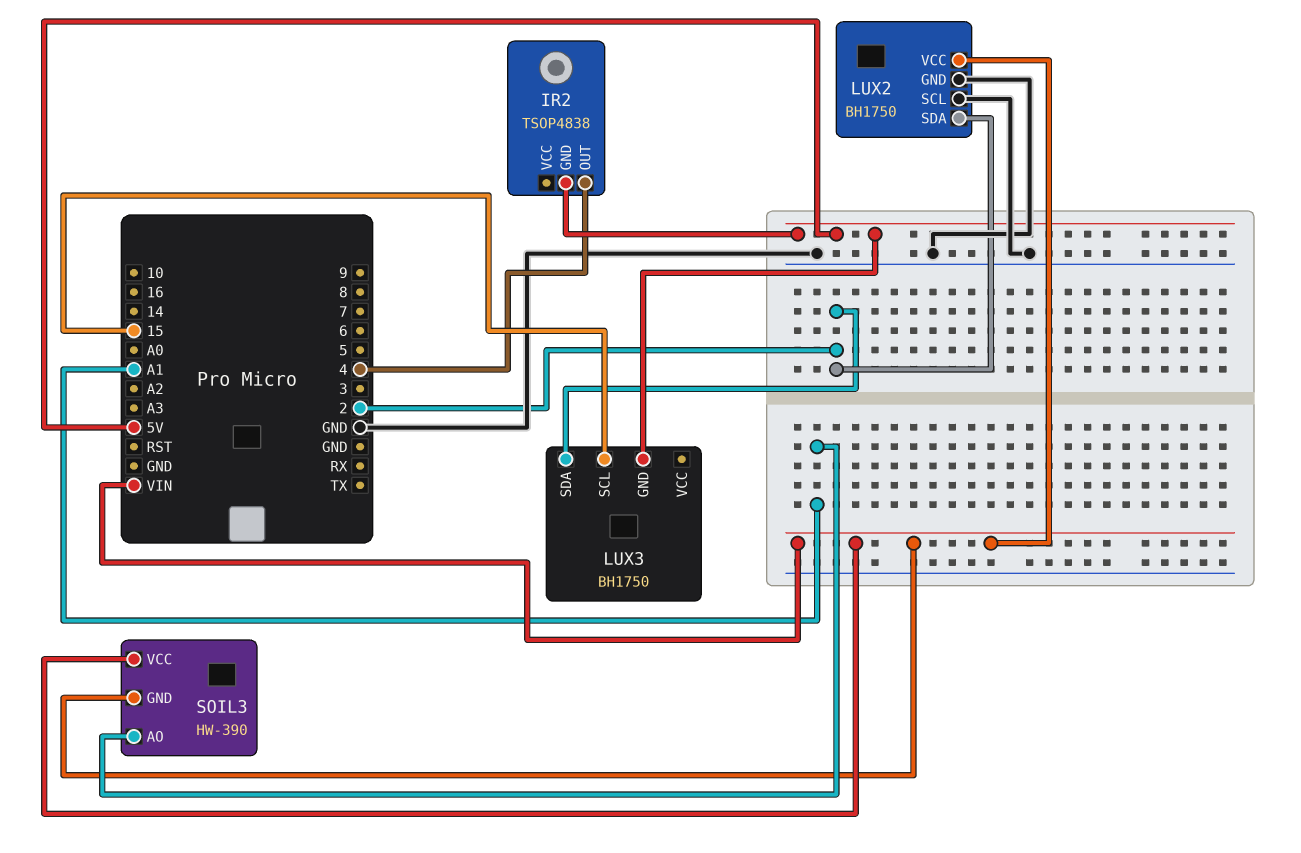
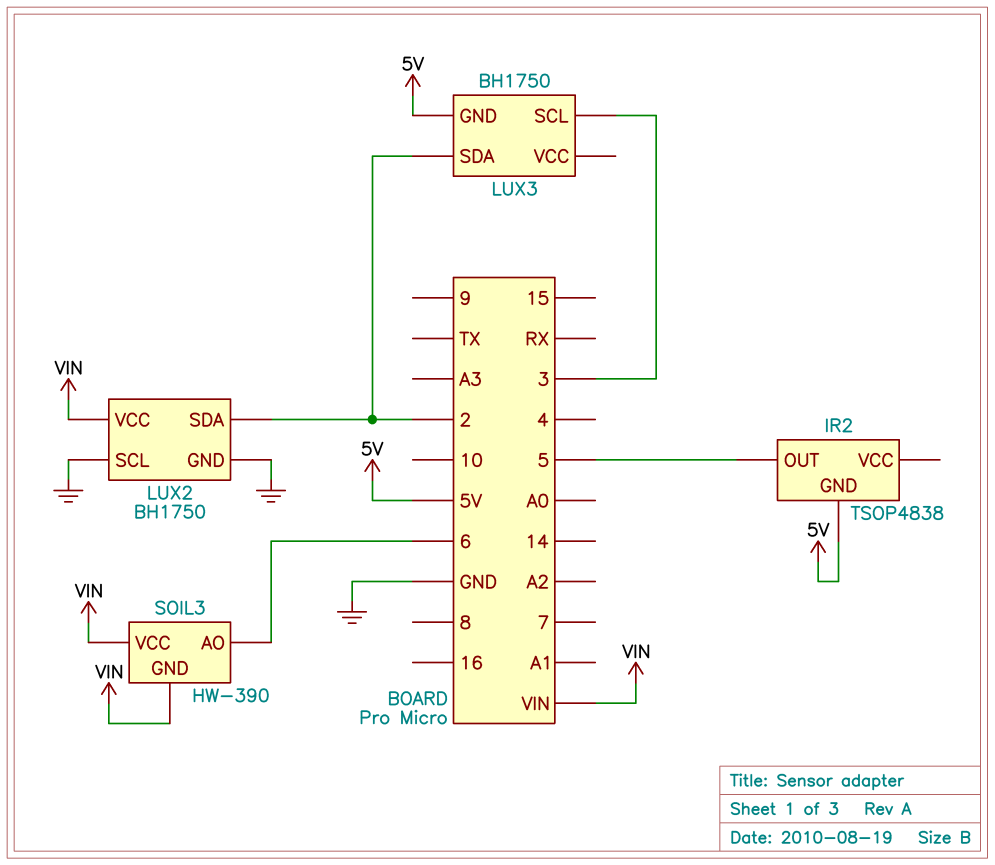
IR2 pin OUT: 4 -> 5
LUX3 pin SCL: 15 -> 3
SOIL3 pin AO: A1 -> 6

